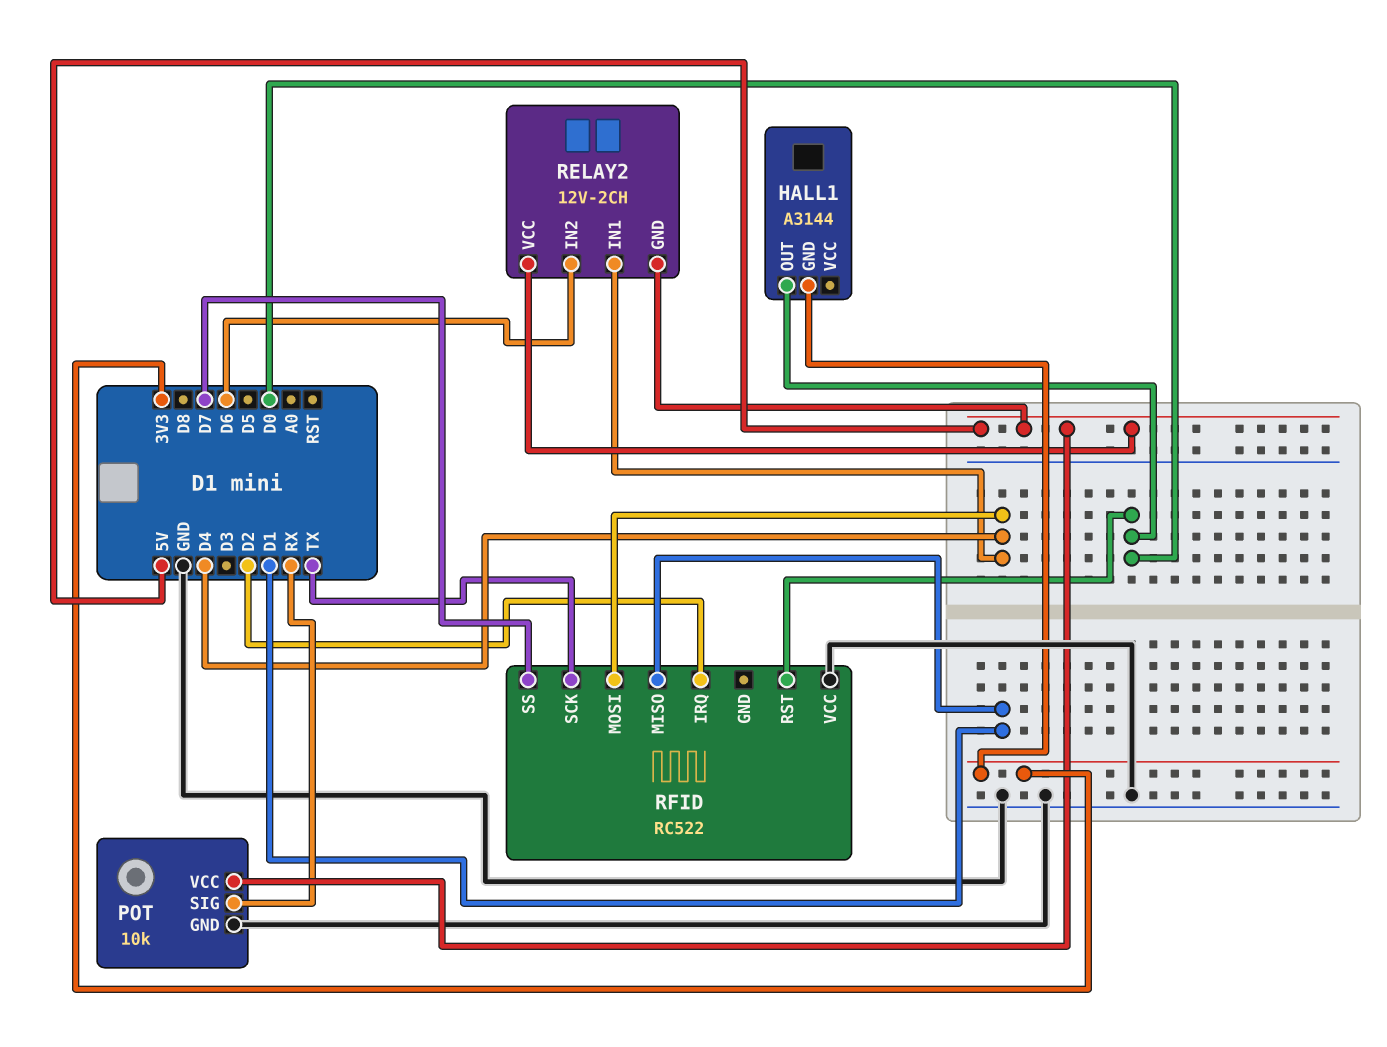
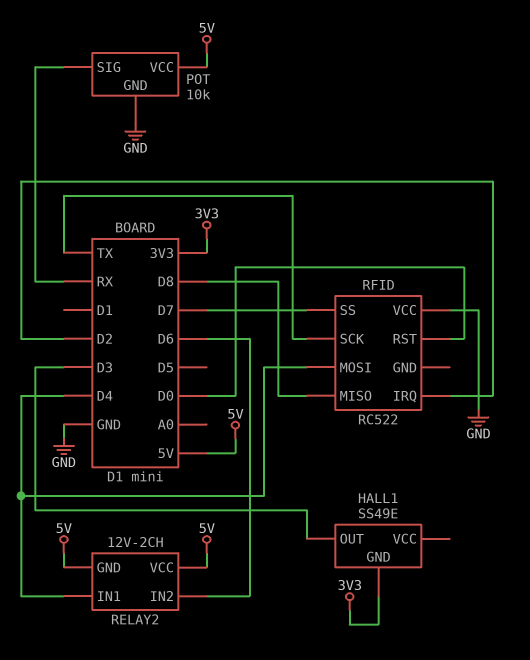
HALL1: A3144 -> SS49E
HALL1 pin OUT: D0 -> D3
RFID pin MISO: D1 -> D8

